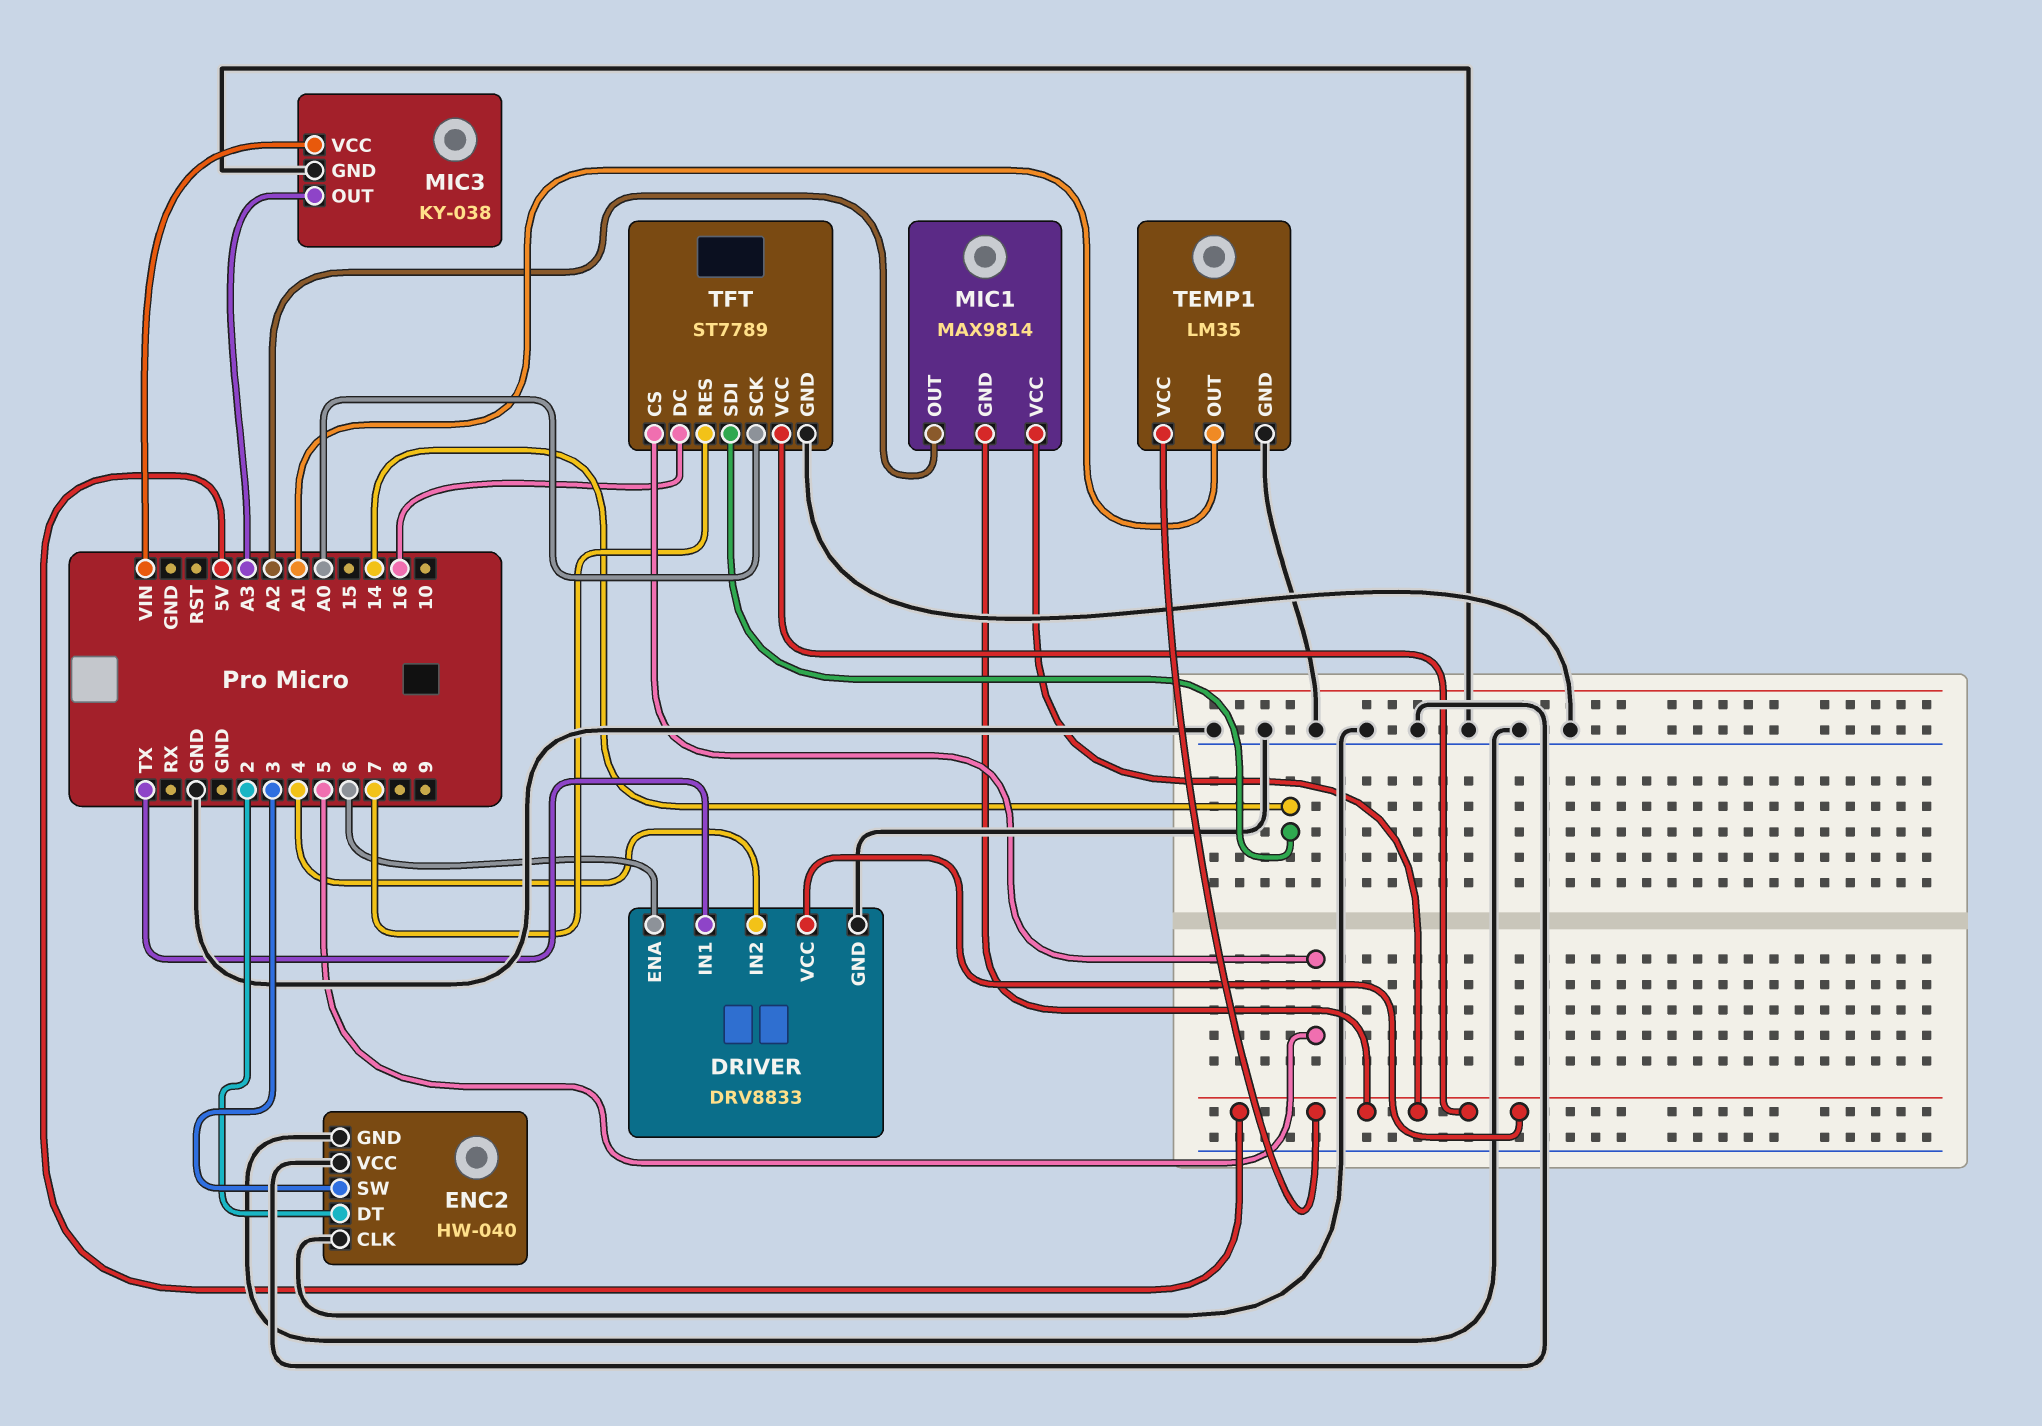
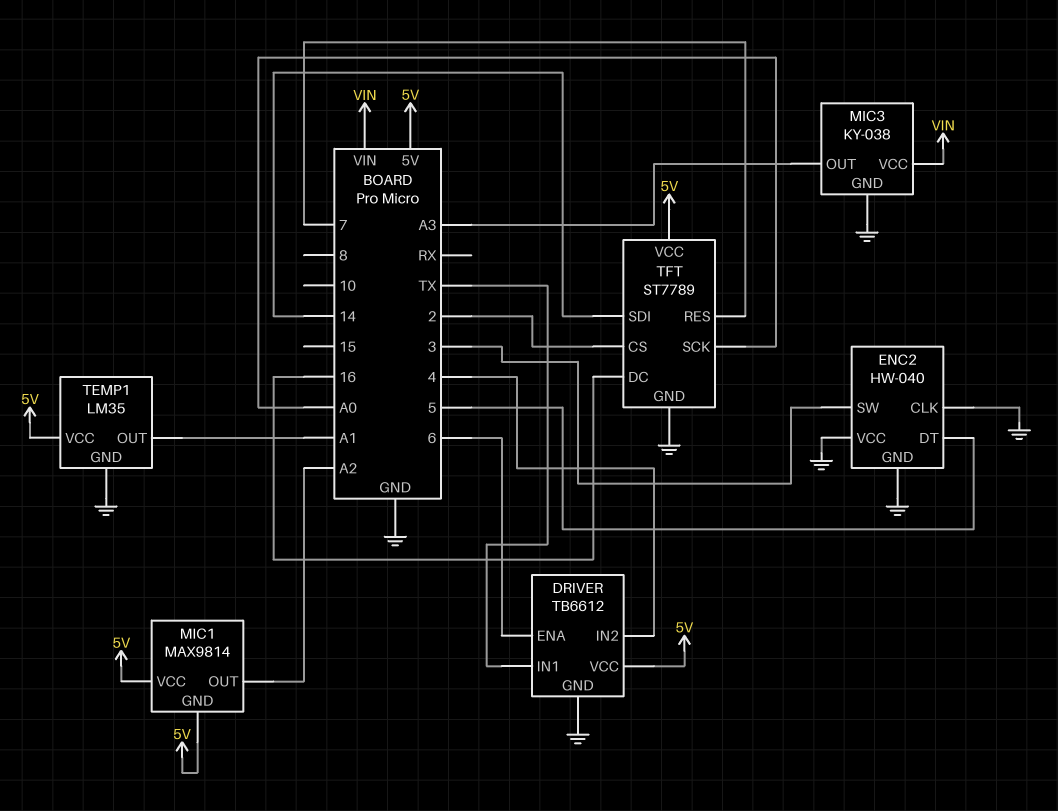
DRIVER: DRV8833 -> TB6612
ENC2 pin DT: 2 -> 5
TFT pin CS: 5 -> 2

